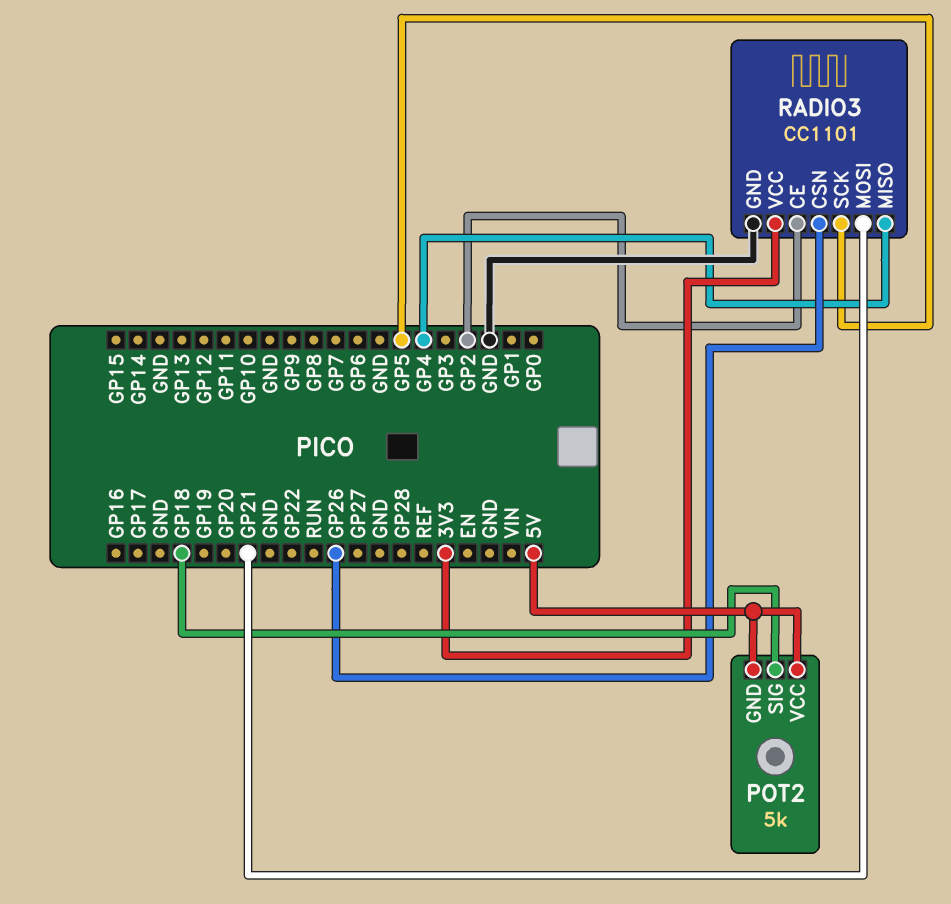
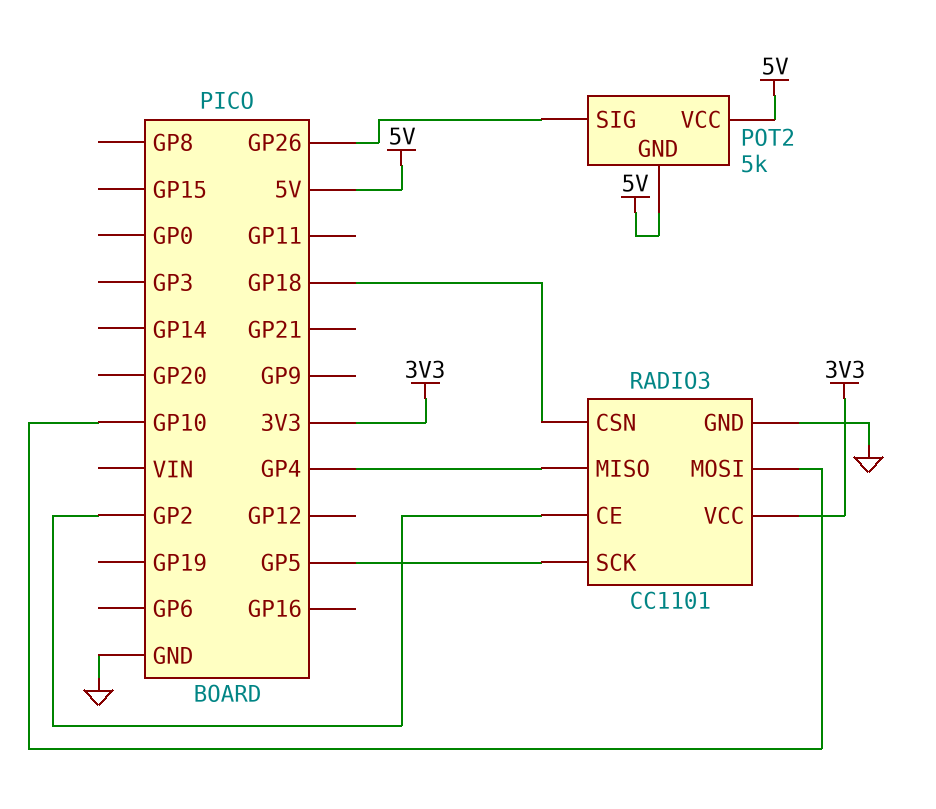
POT2 pin SIG: GP18 -> GP26
RADIO3 pin CSN: GP26 -> GP18
RADIO3 pin MOSI: GP21 -> GP10

